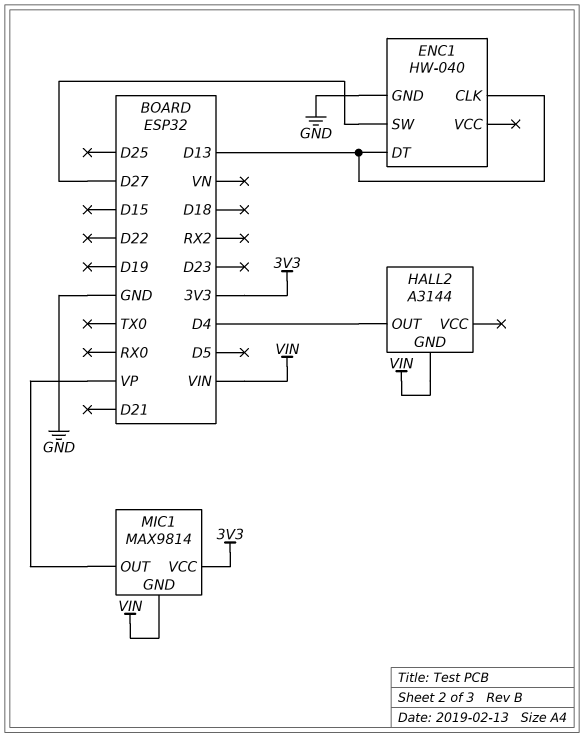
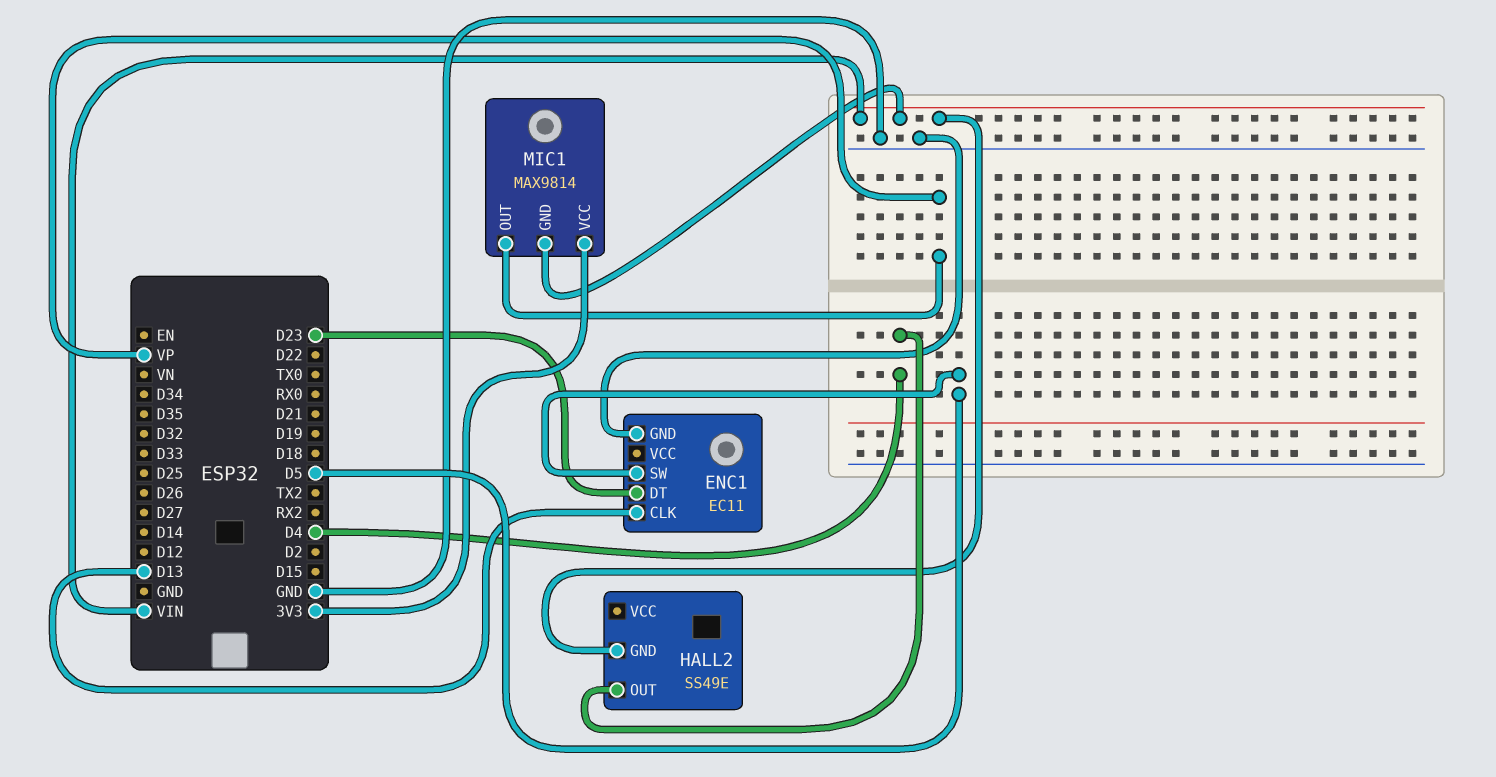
ENC1: HW-040 -> EC11
ENC1 pin DT: D13 -> D23
ENC1 pin SW: D27 -> D5
HALL2: A3144 -> SS49E

